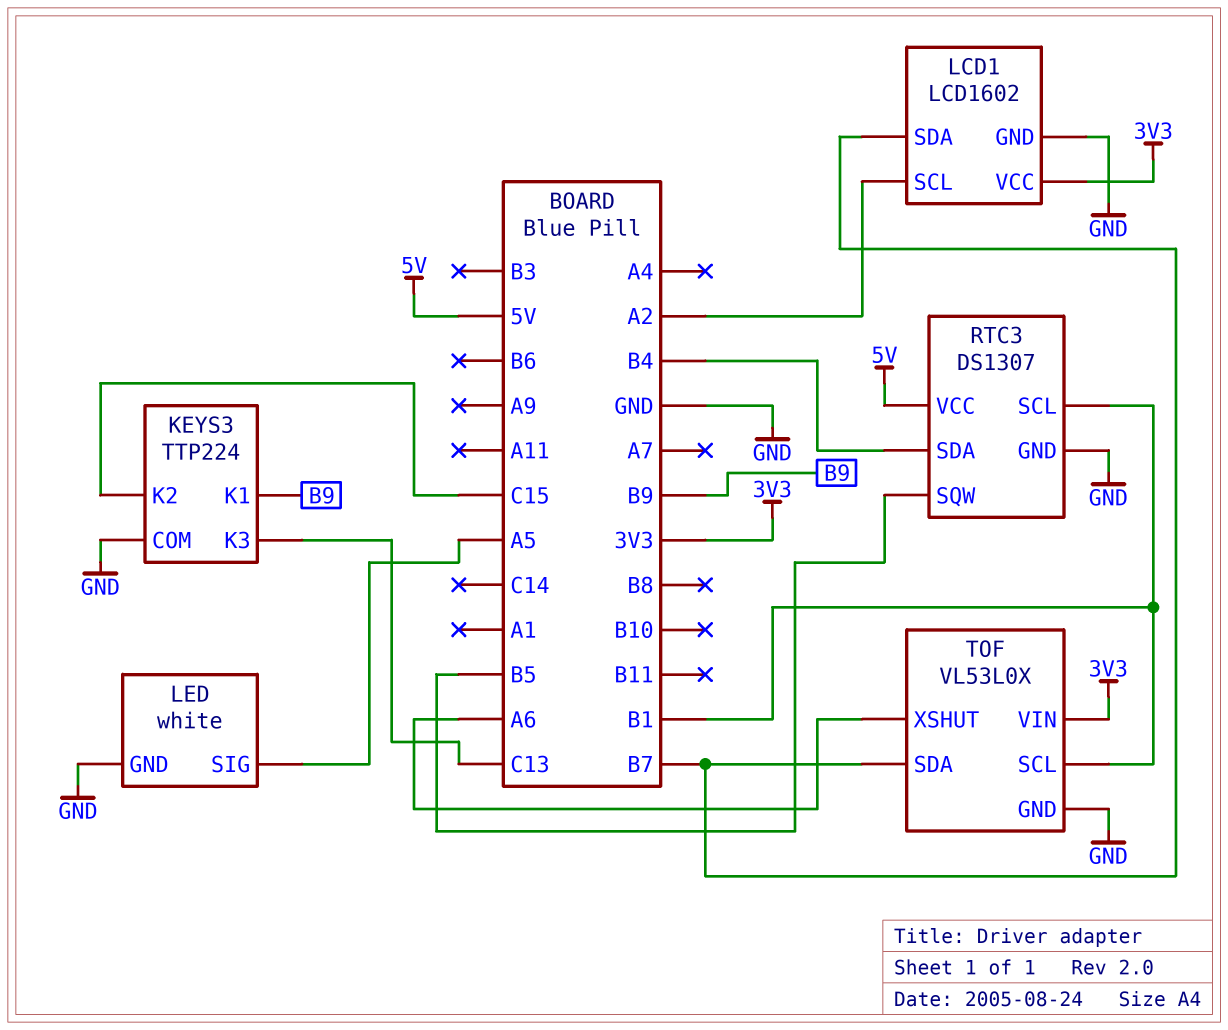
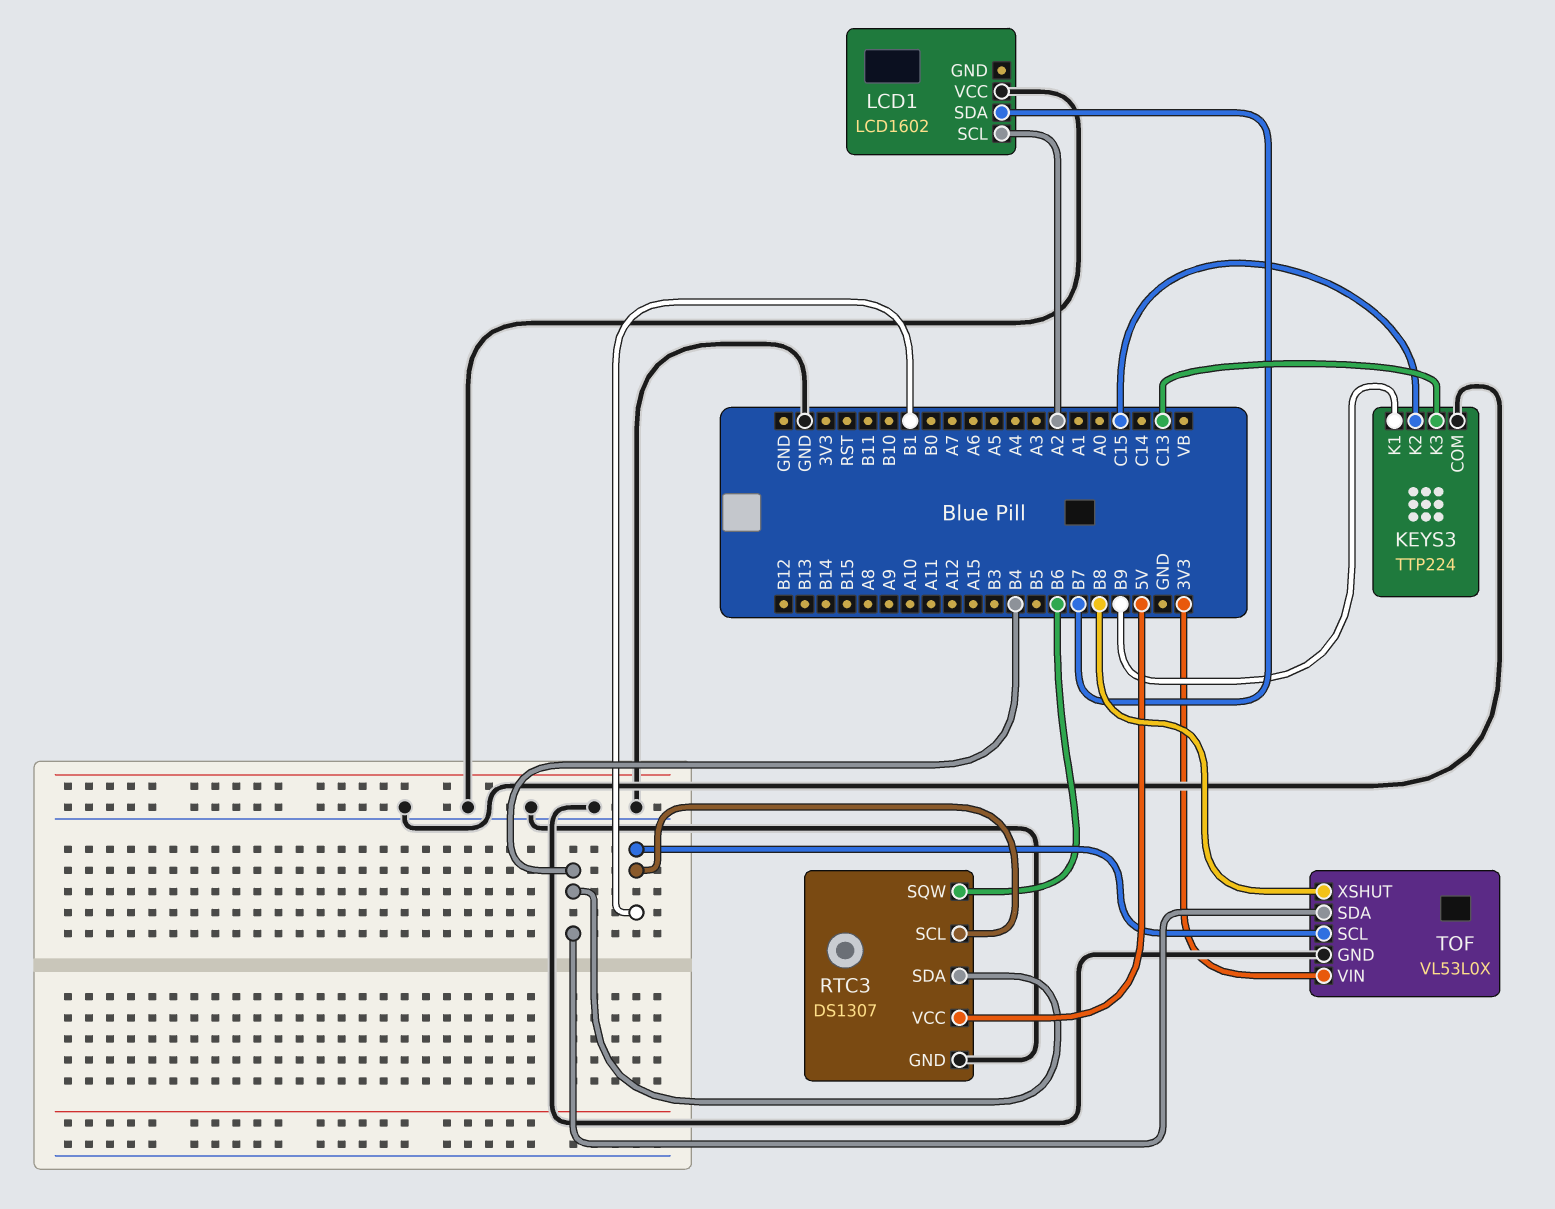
LCD1 pin GND: GND -> none
LCD1 pin VCC: 3V3 -> GND
LED: white -> none
LED pin GND: GND -> none
LED pin SIG: A5 -> none
RTC3 pin SQW: B5 -> B6
TOF pin SDA: B7 -> B4
TOF pin XSHUT: A6 -> B8

